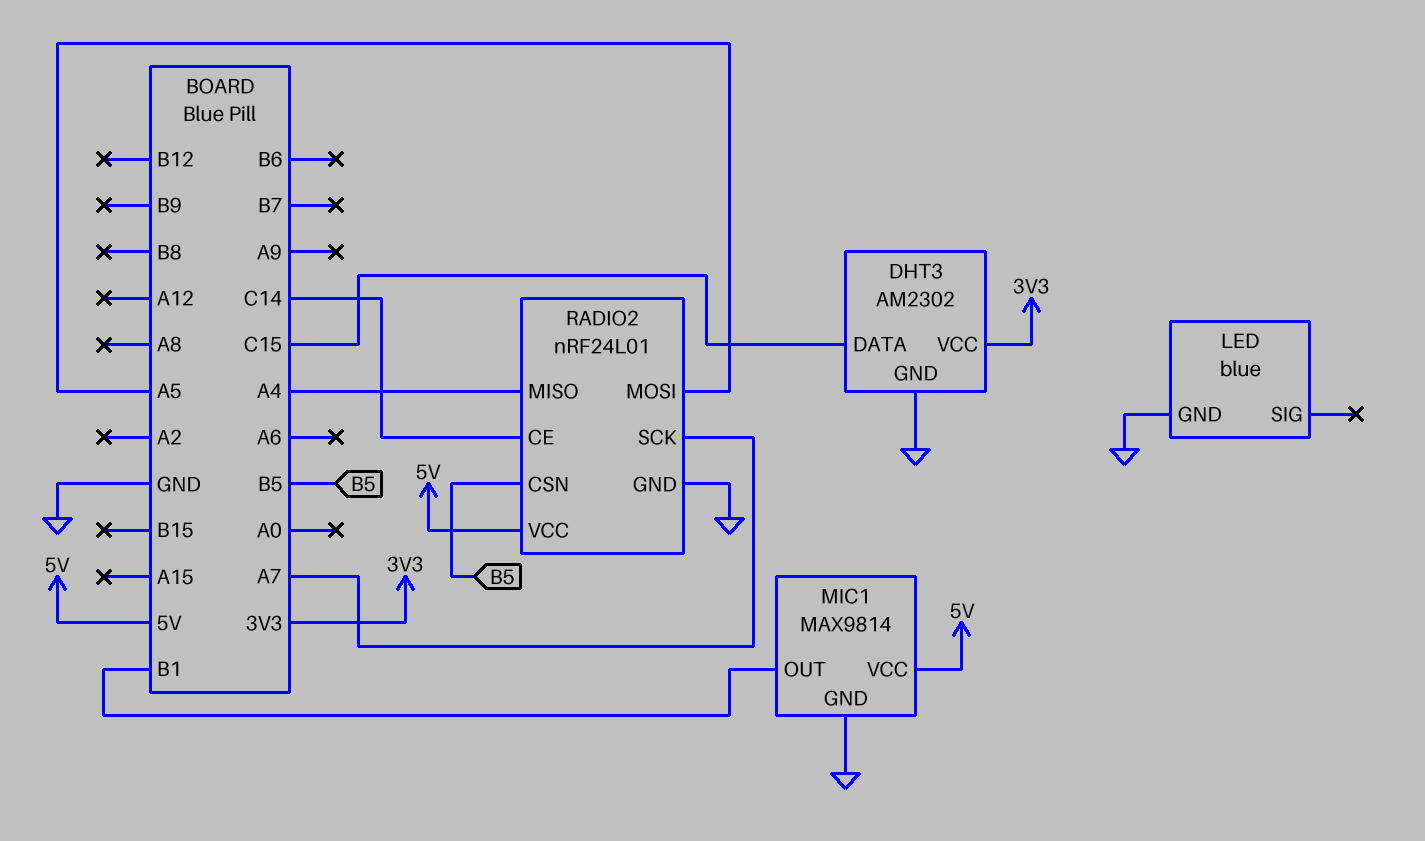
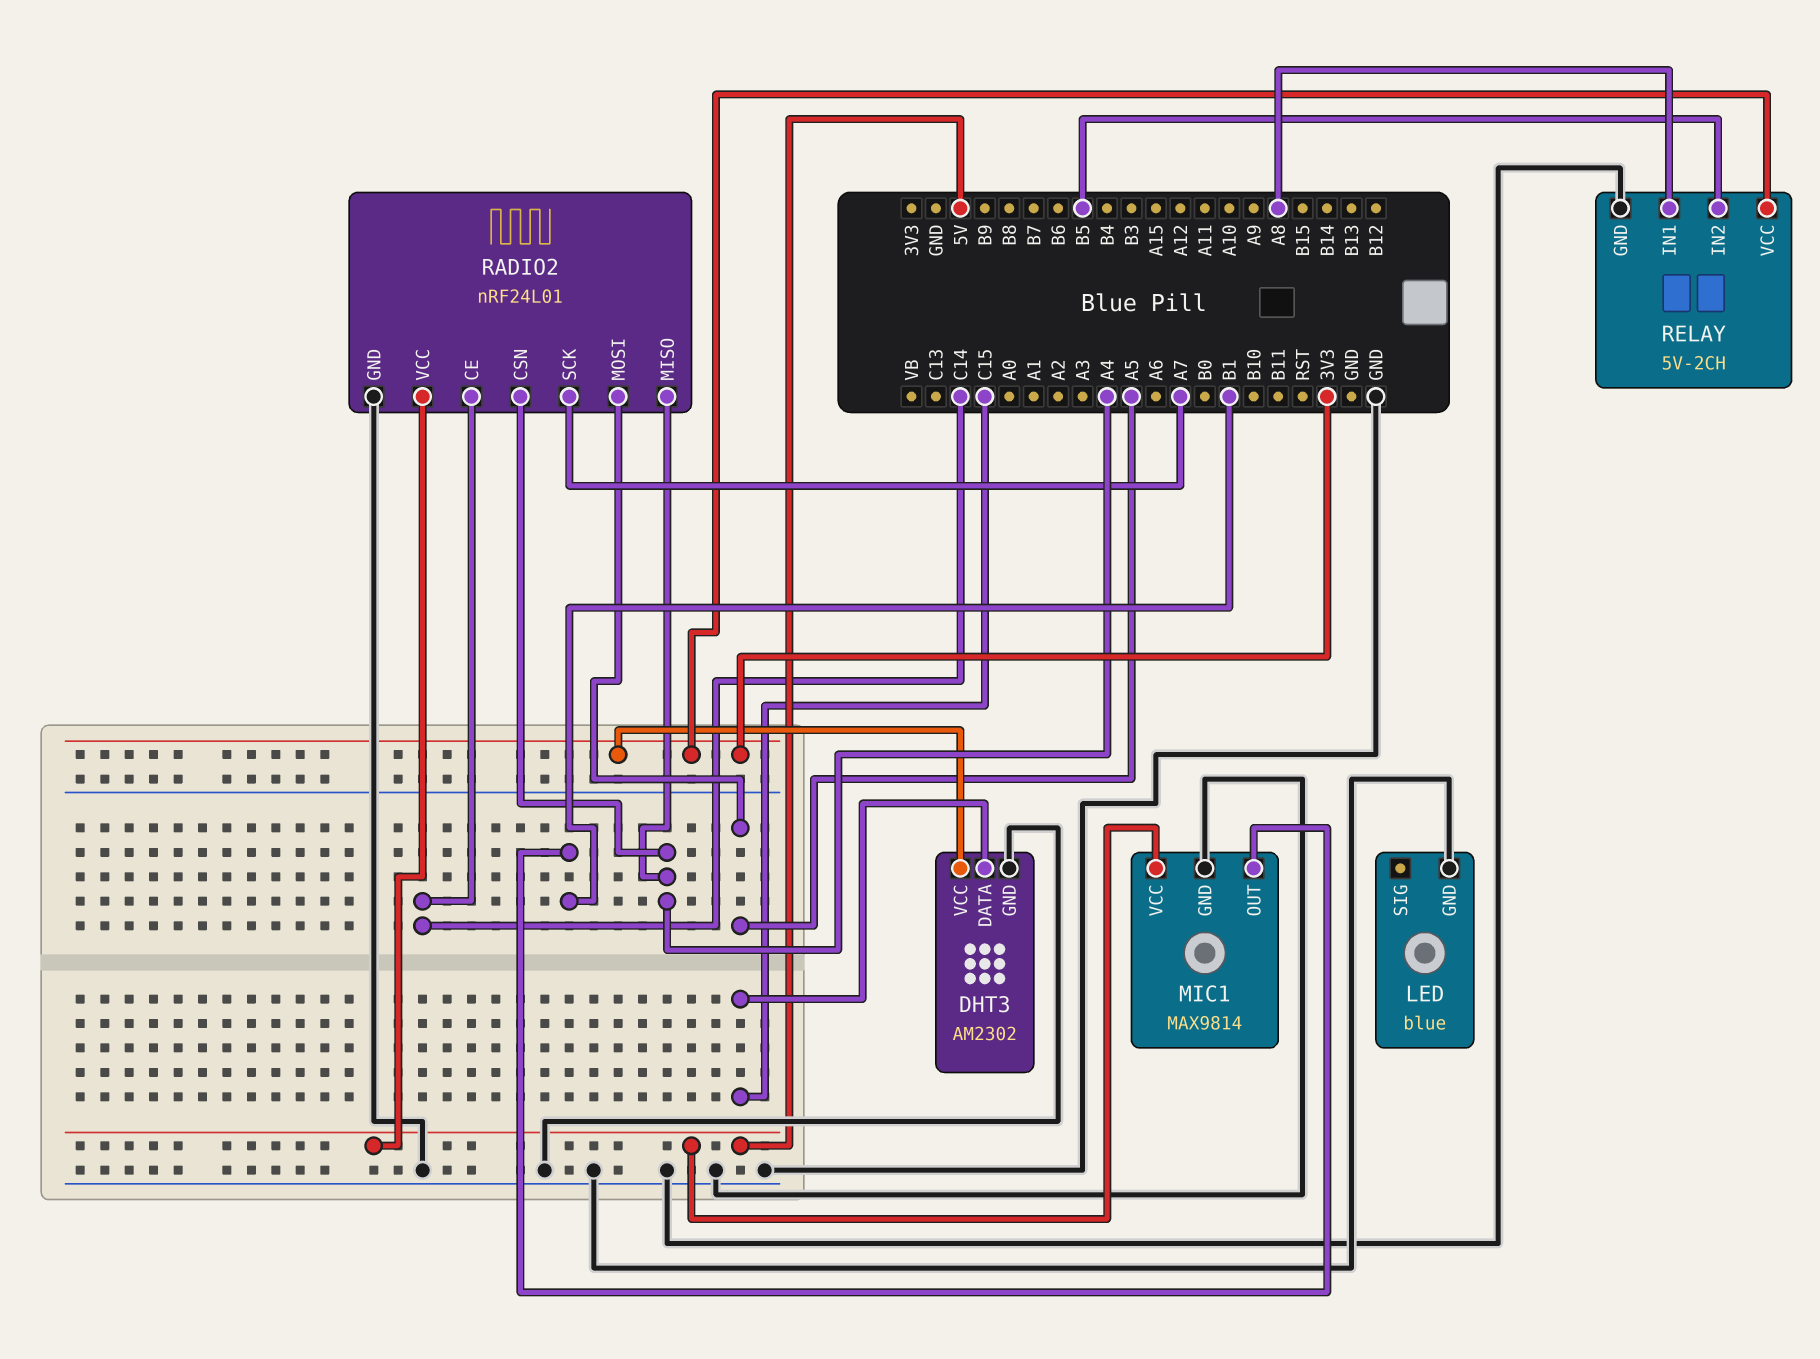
RADIO2 pin CSN: B5 -> A4
RELAY: none -> 5V-2CH
RELAY pin GND: none -> GND
RELAY pin IN1: none -> A8
RELAY pin IN2: none -> B5
RELAY pin VCC: none -> 3V3

